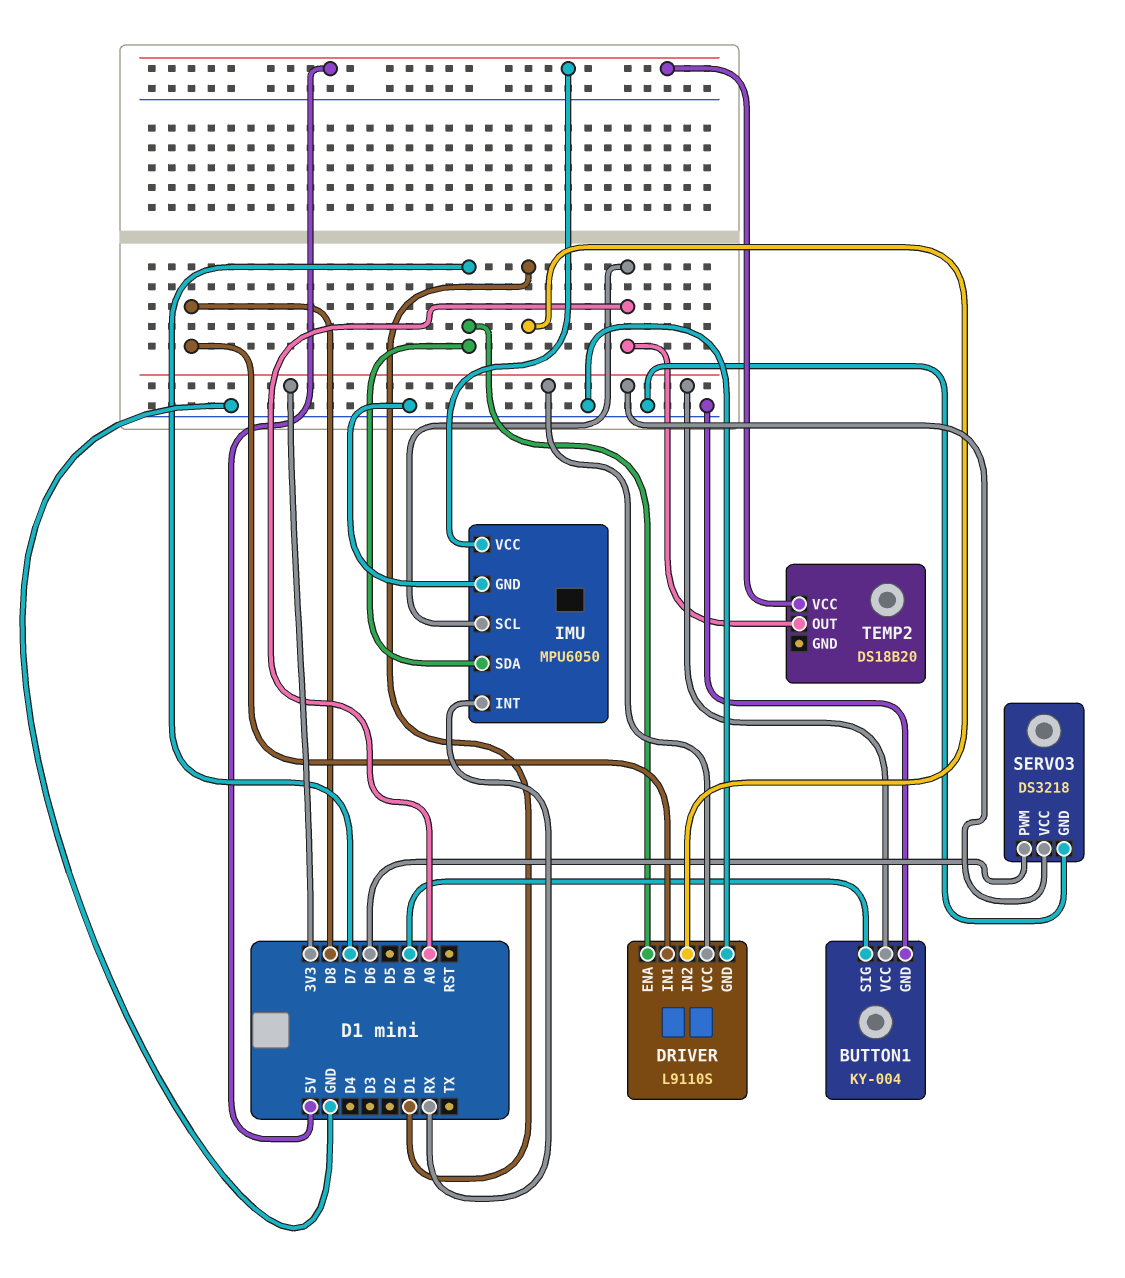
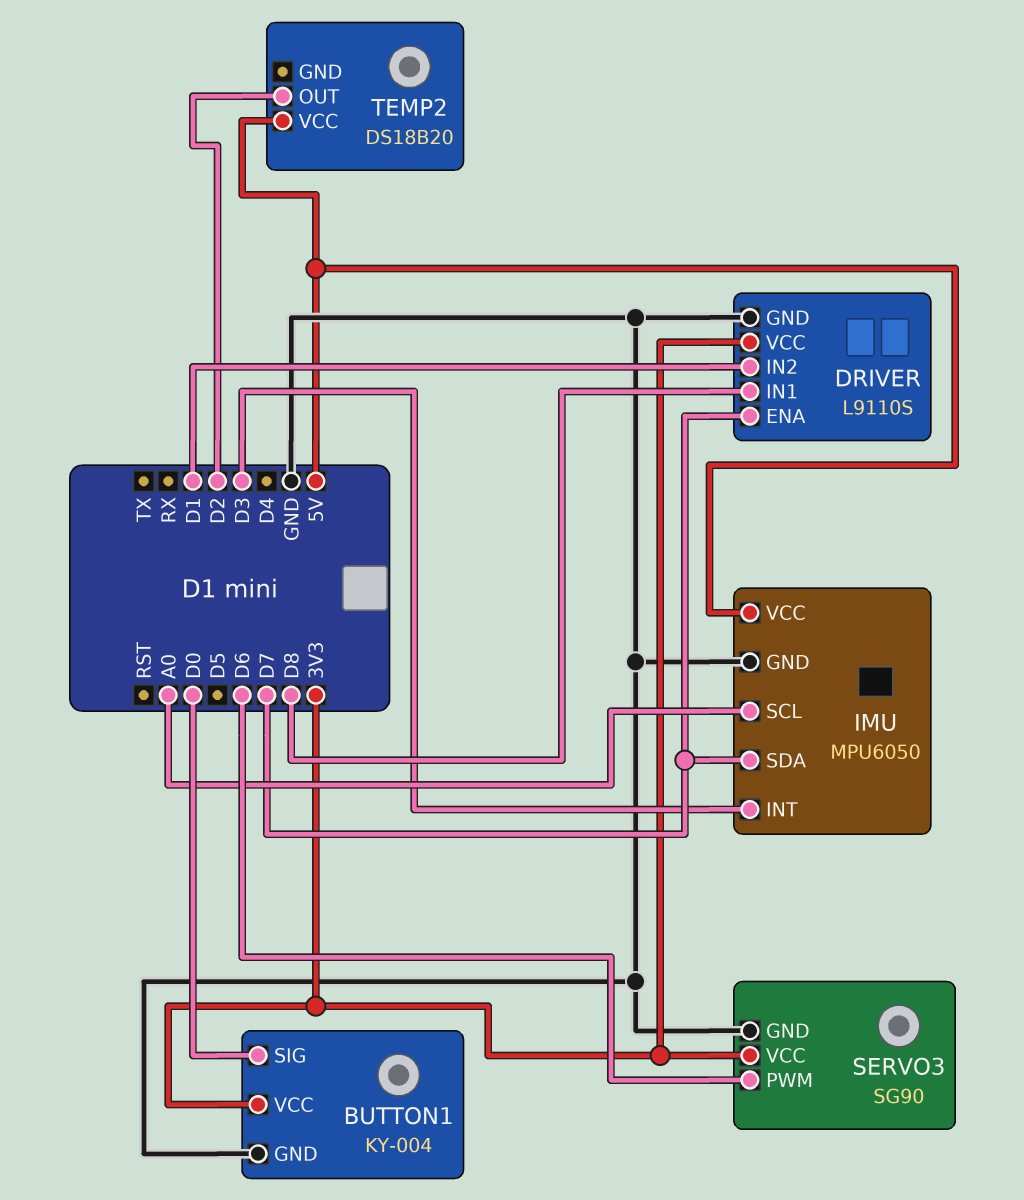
IMU pin INT: RX -> D3
SERVO3: DS3218 -> SG90
TEMP2 pin OUT: A0 -> D2

